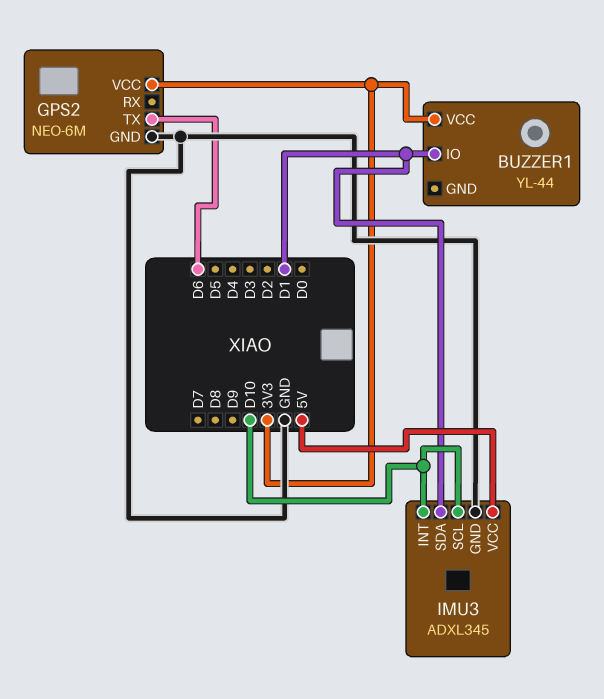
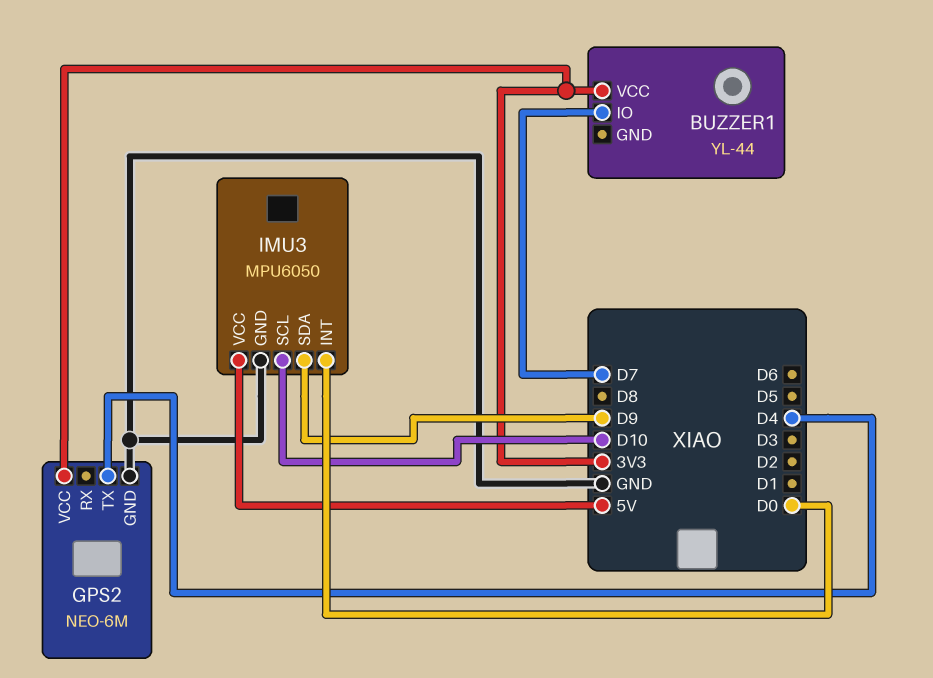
BUZZER1 pin IO: D1 -> D7
GPS2 pin TX: D6 -> D4
IMU3: ADXL345 -> MPU6050
IMU3 pin INT: D10 -> D0
IMU3 pin SDA: D1 -> D9

